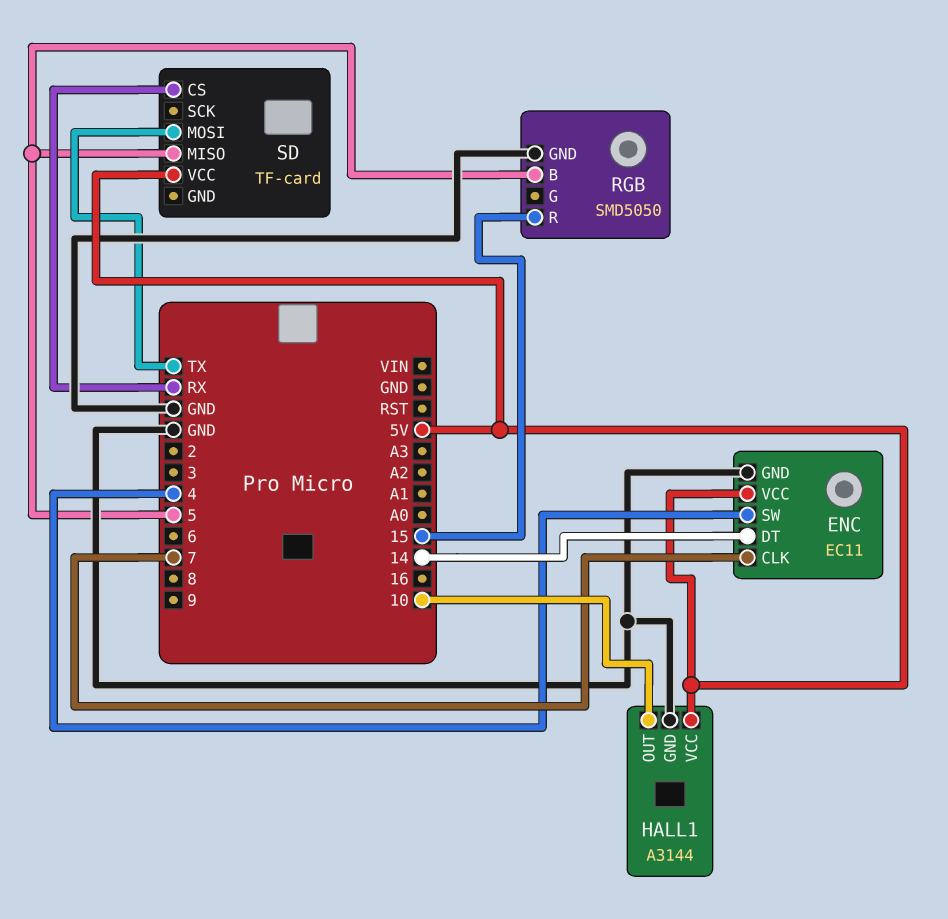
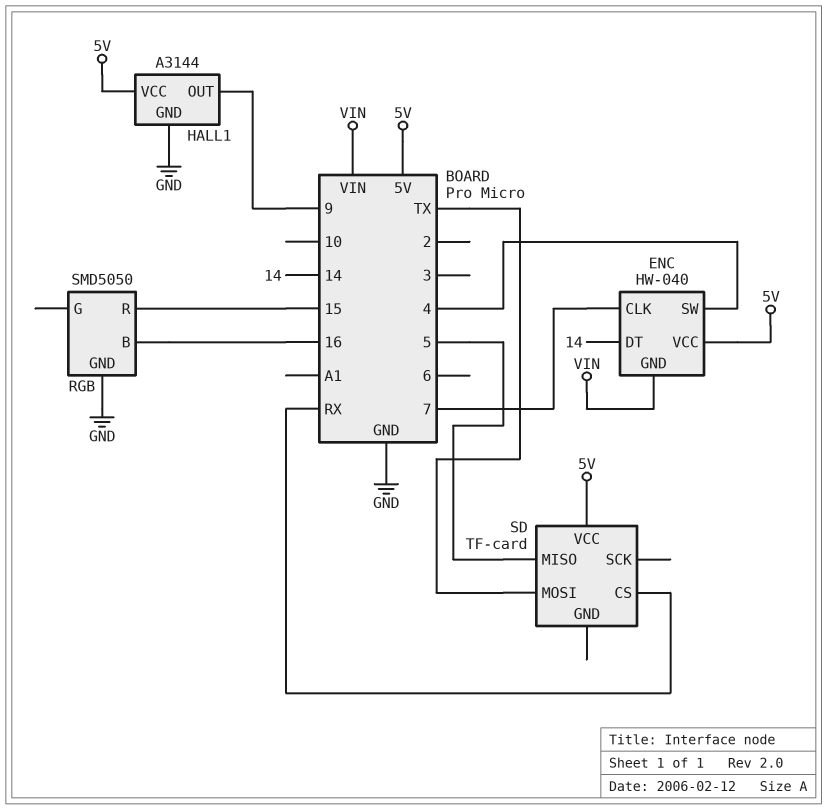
ENC: EC11 -> HW-040
ENC pin GND: GND -> VIN
HALL1 pin OUT: 10 -> 9
RGB pin B: 5 -> 16

